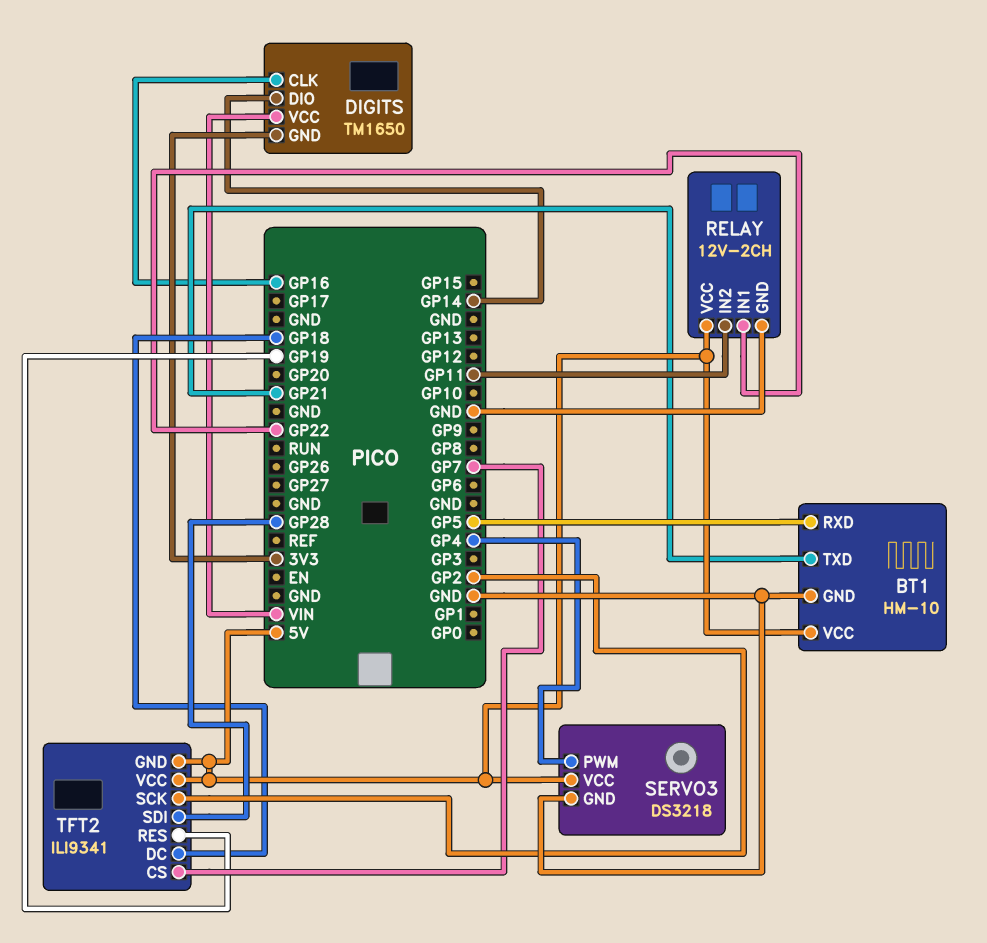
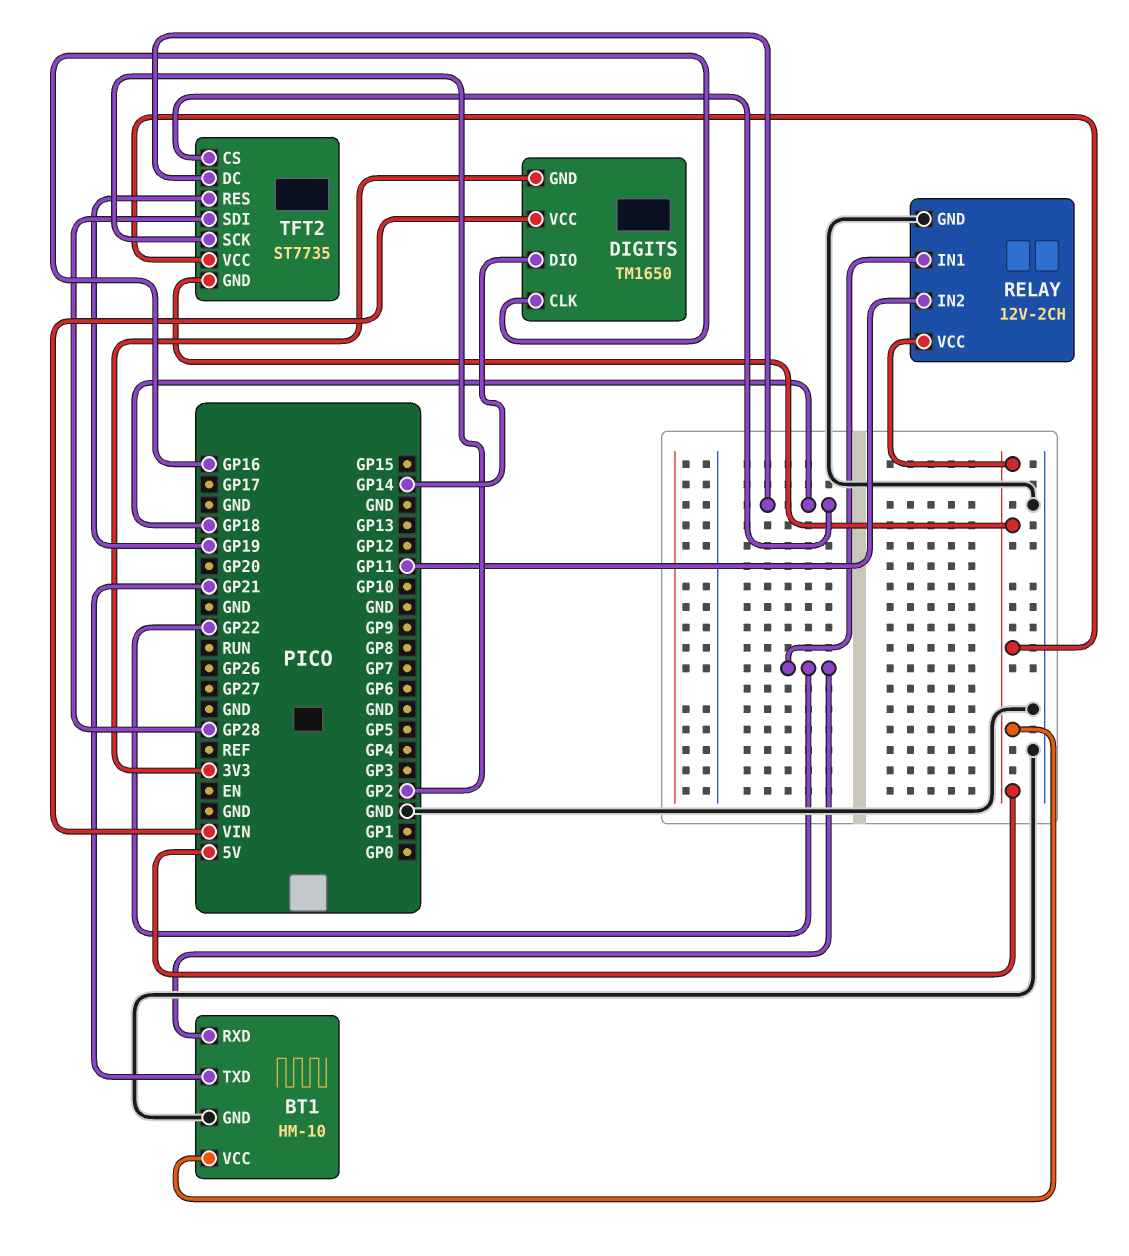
BT1 pin RXD: GP5 -> GP22
SERVO3: DS3218 -> none
SERVO3 pin GND: GND -> none
SERVO3 pin PWM: GP4 -> none
SERVO3 pin VCC: 5V -> none
TFT2: ILI9341 -> ST7735
TFT2 pin CS: GP7 -> GP18

